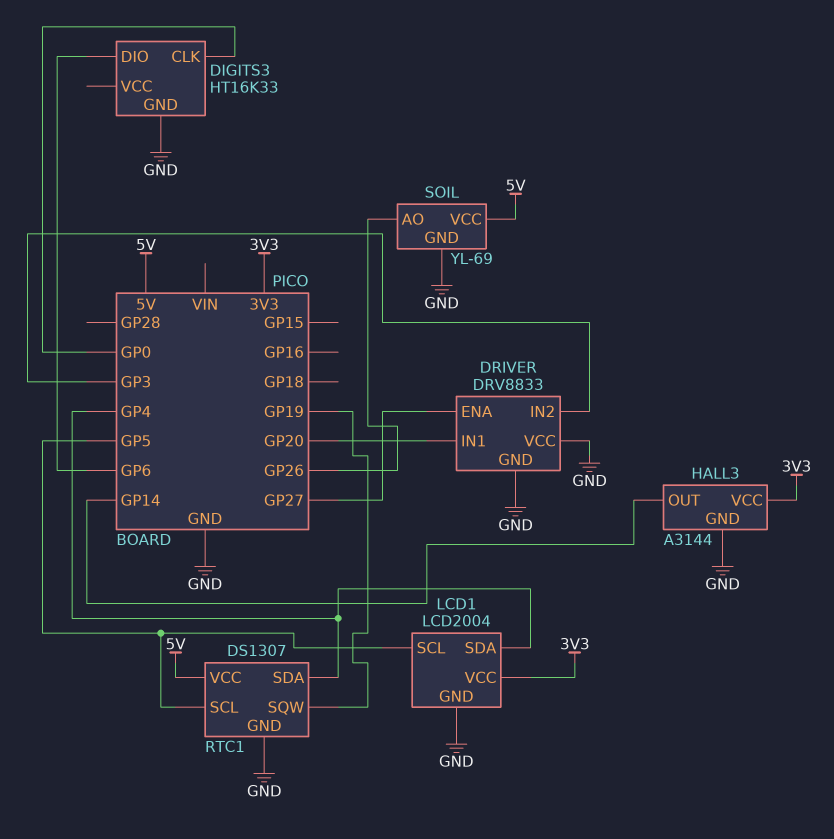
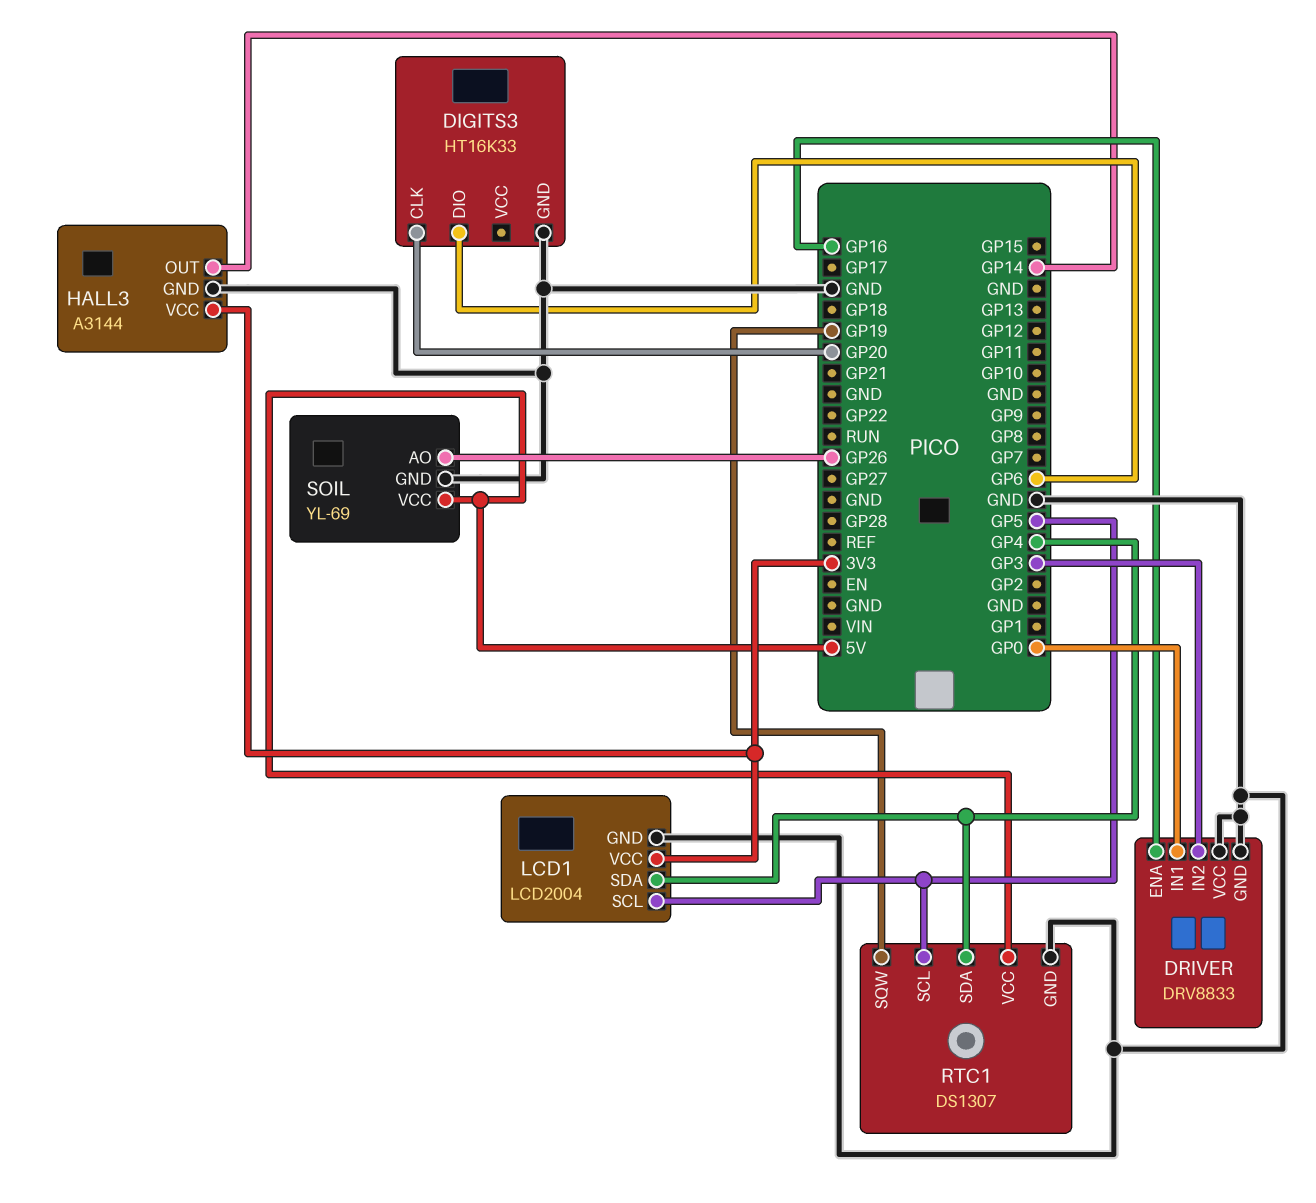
DIGITS3 pin CLK: GP0 -> GP20
DRIVER pin ENA: GP27 -> GP16
DRIVER pin IN1: GP20 -> GP0

